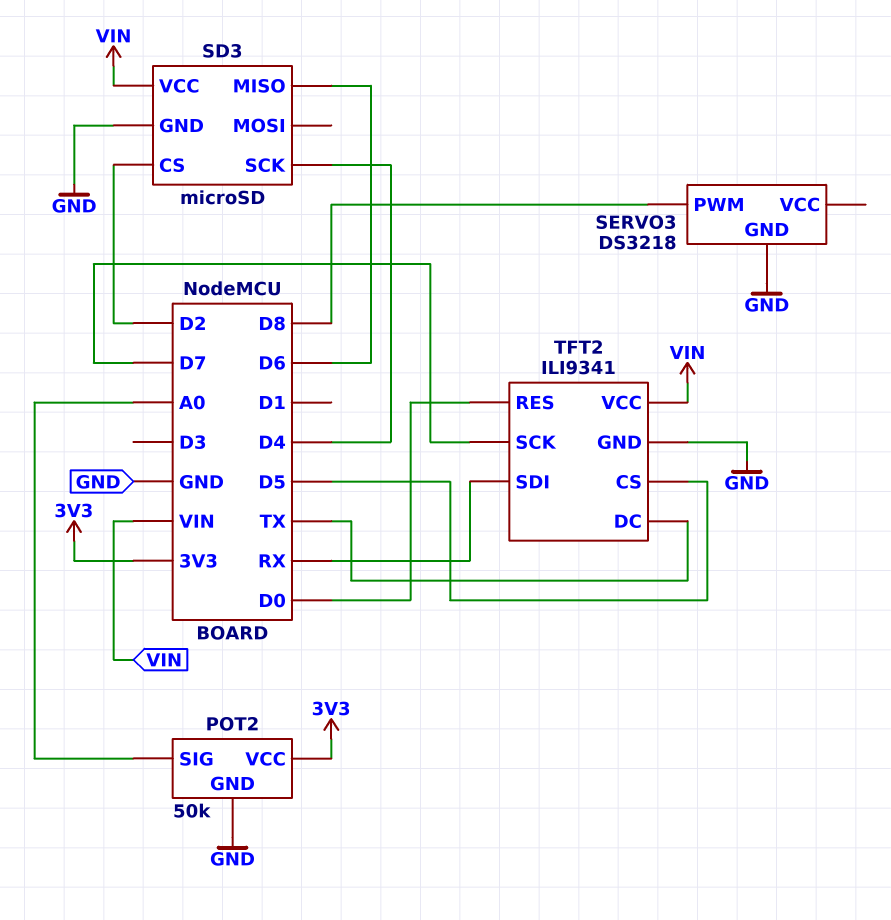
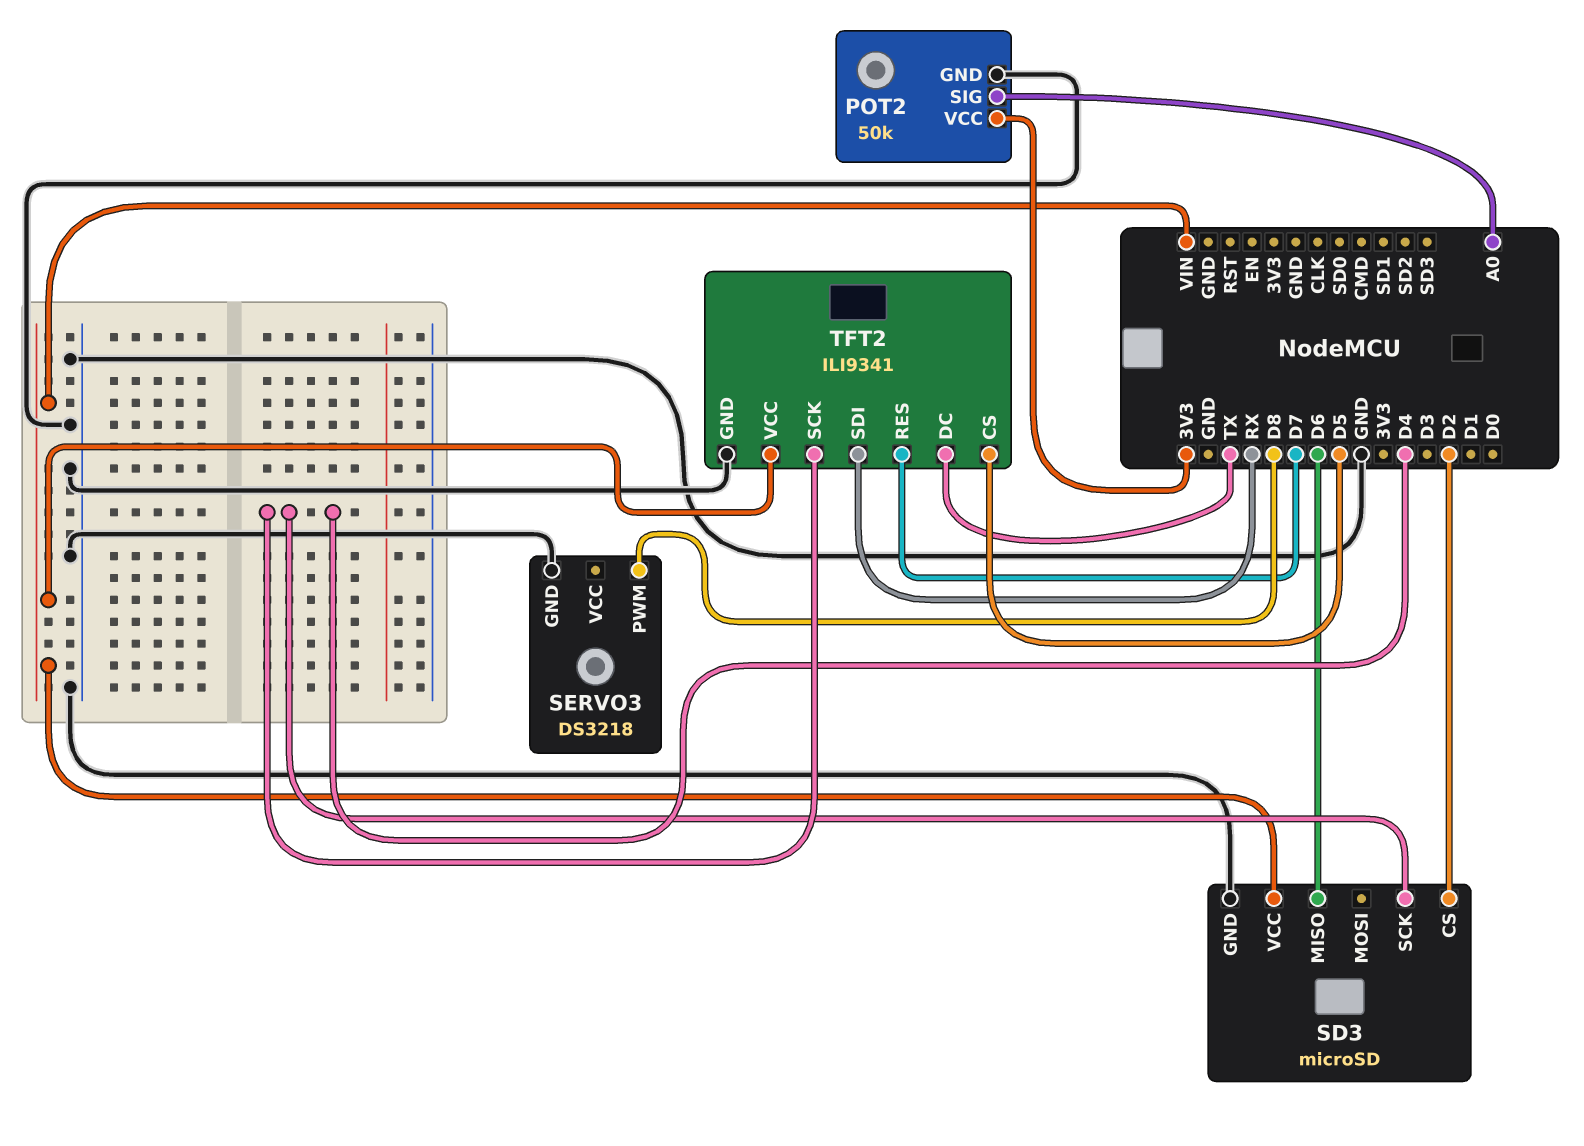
TFT2 pin RES: D0 -> D7
TFT2 pin SCK: D7 -> D4

